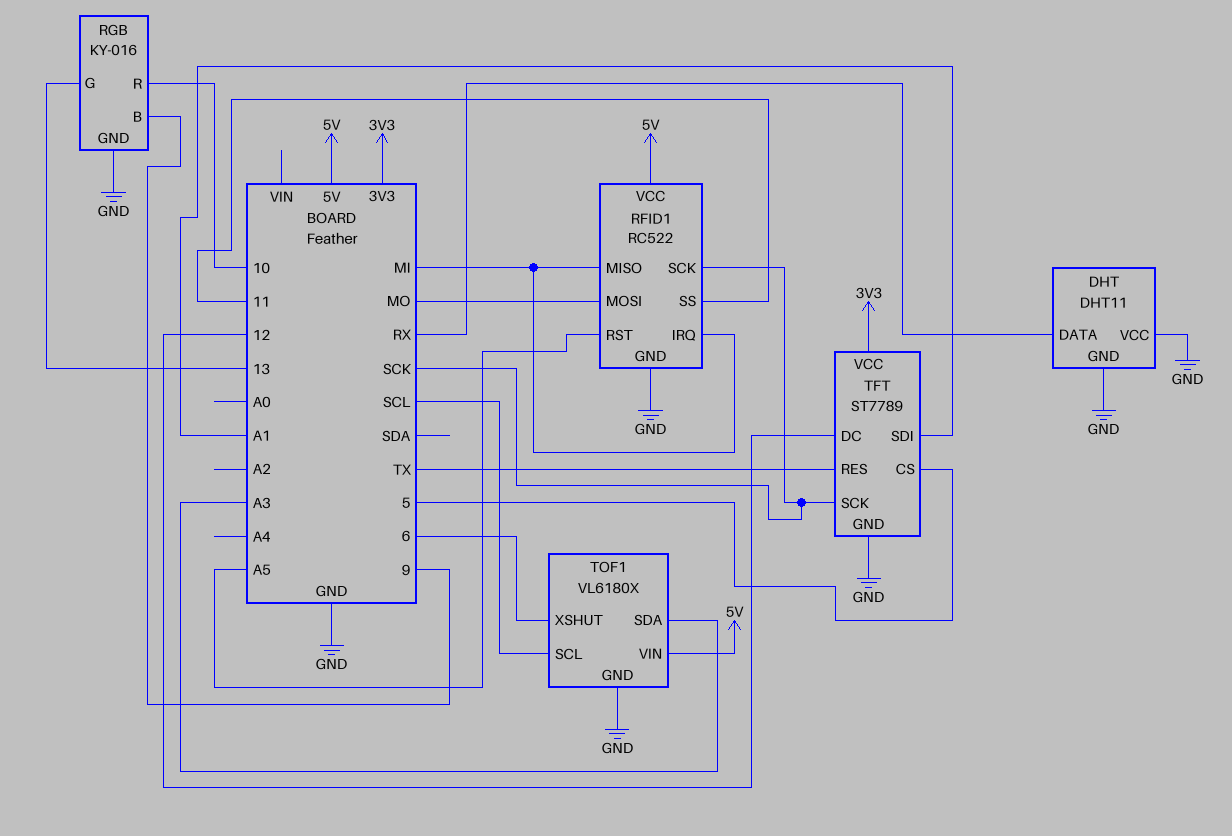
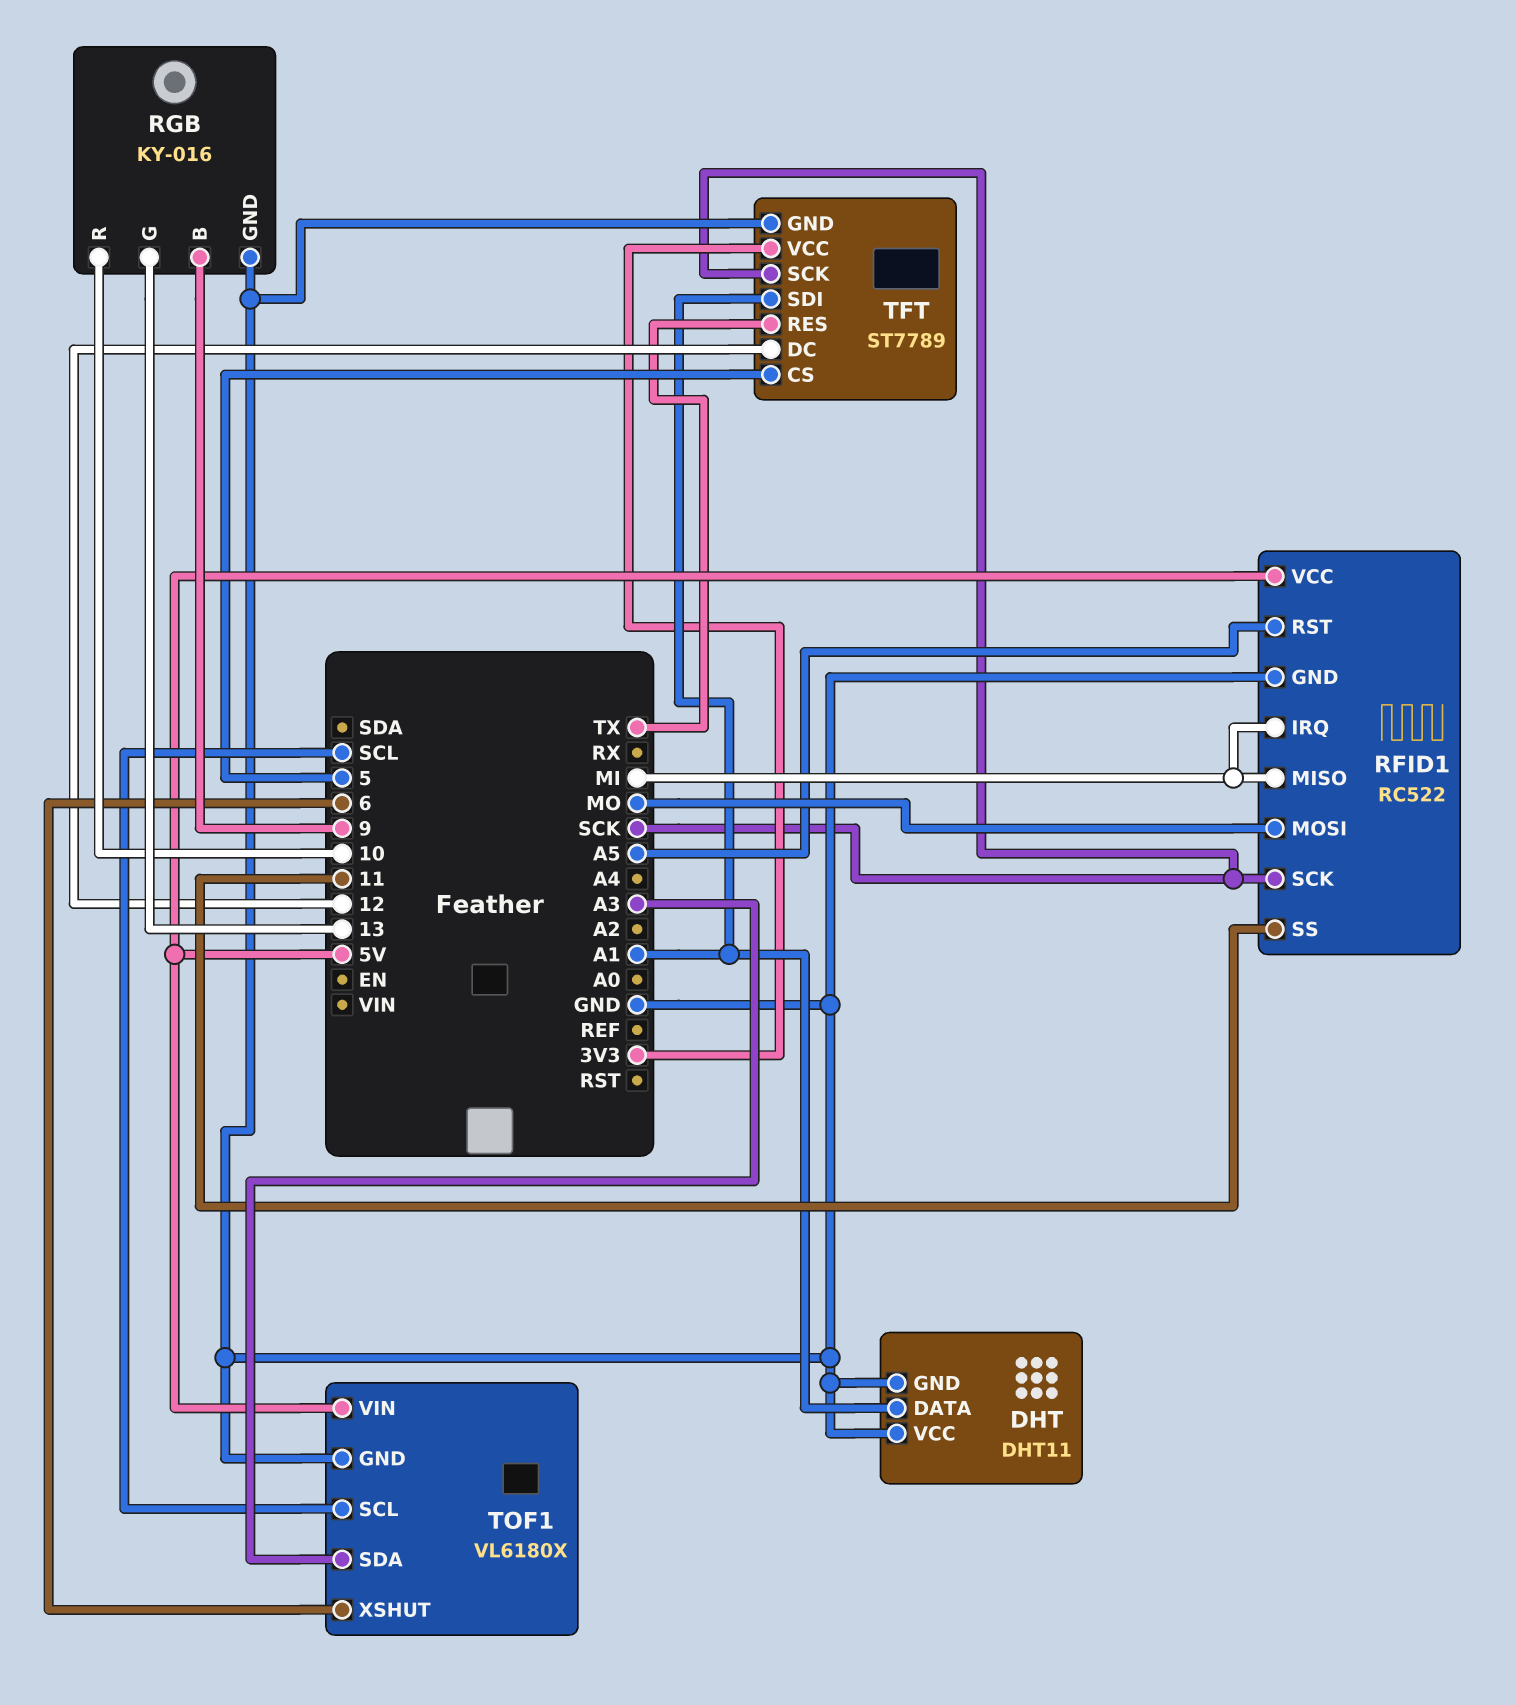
DHT pin DATA: RX -> A1

